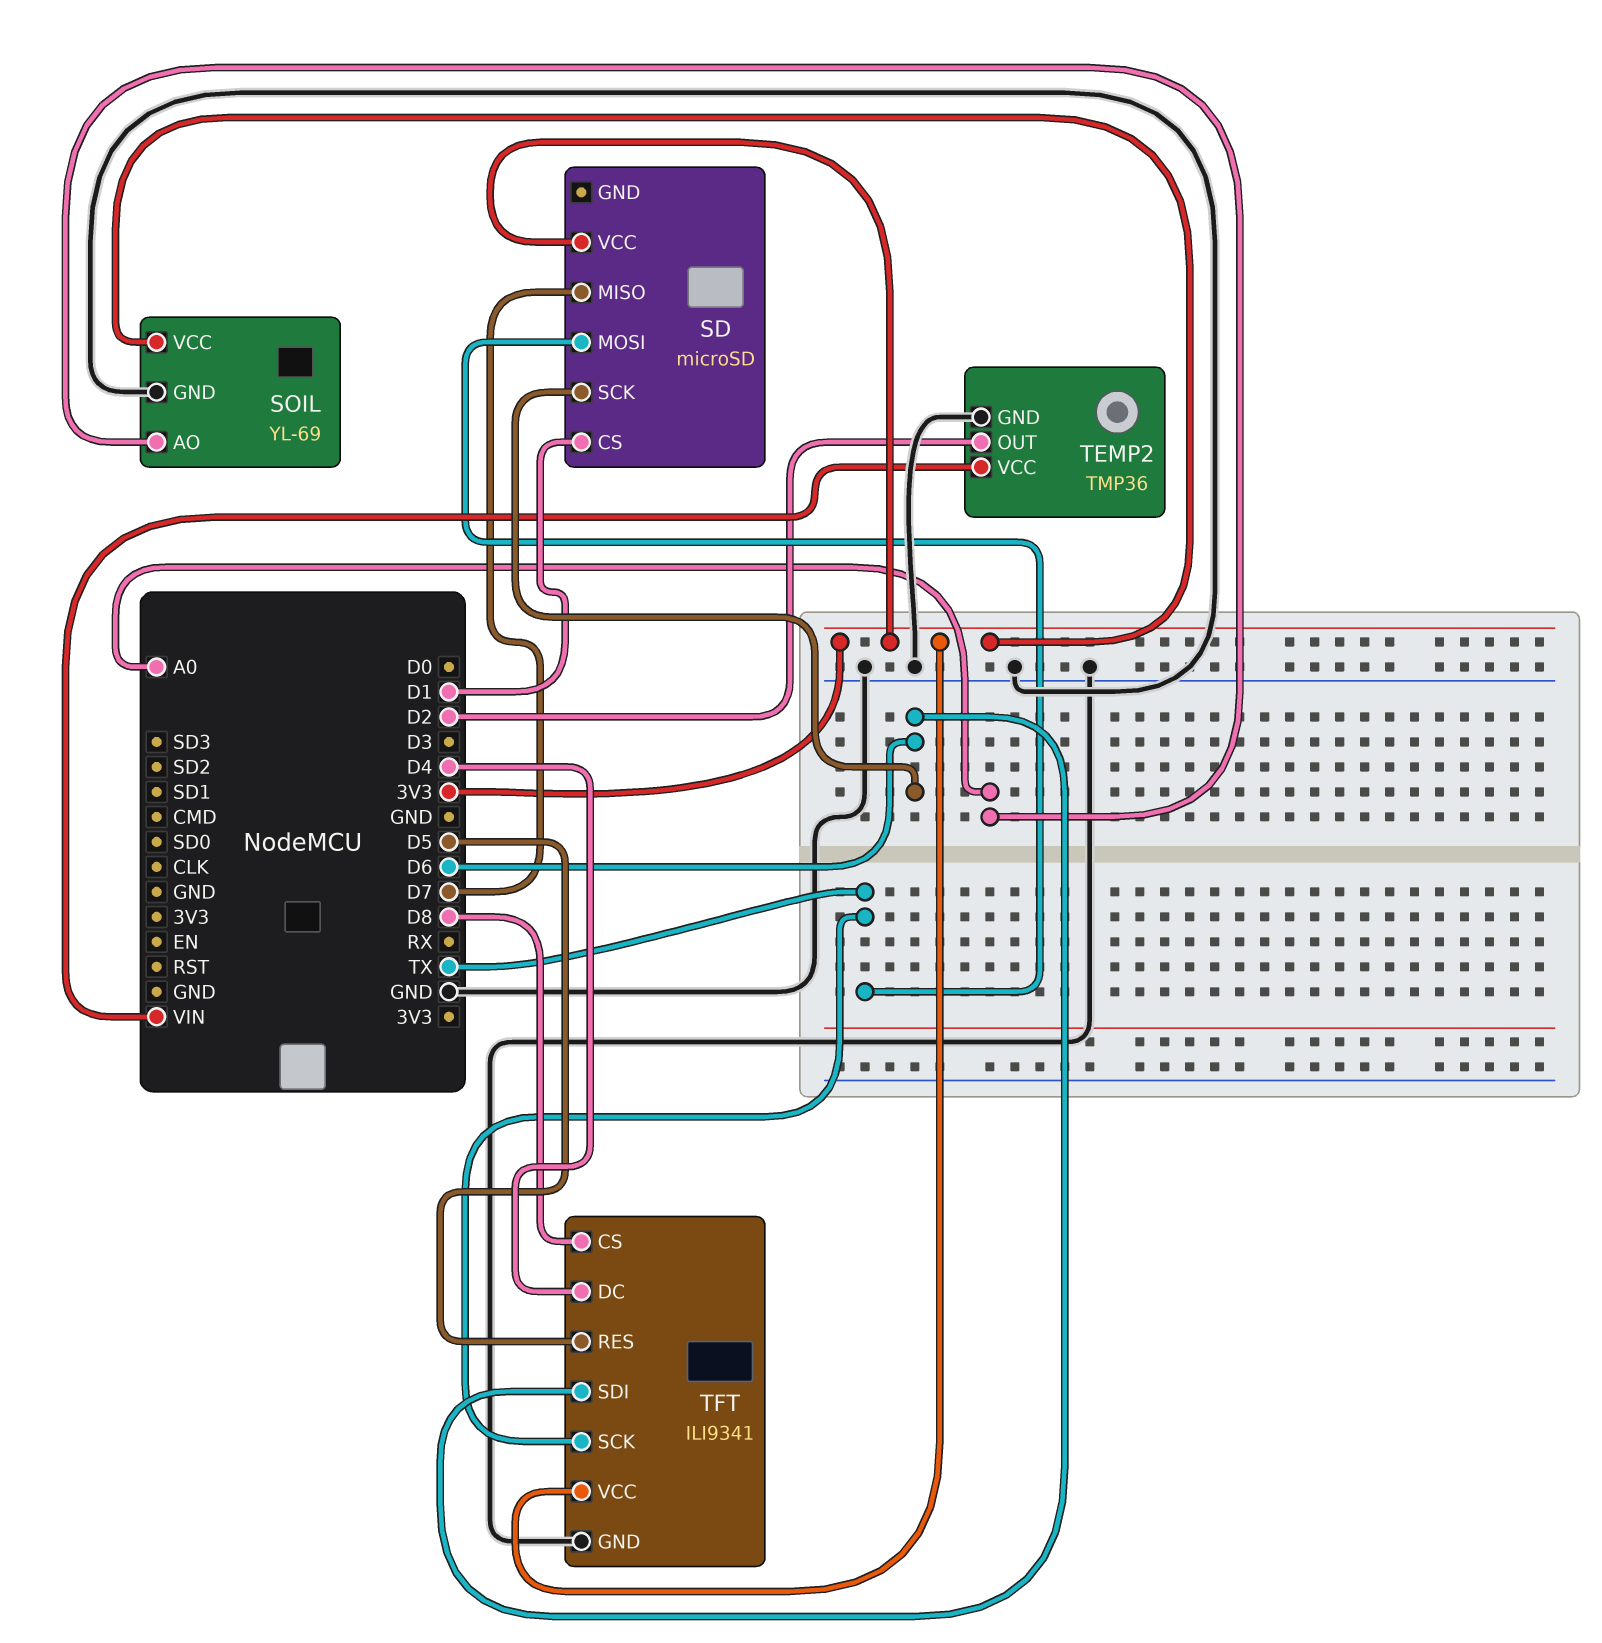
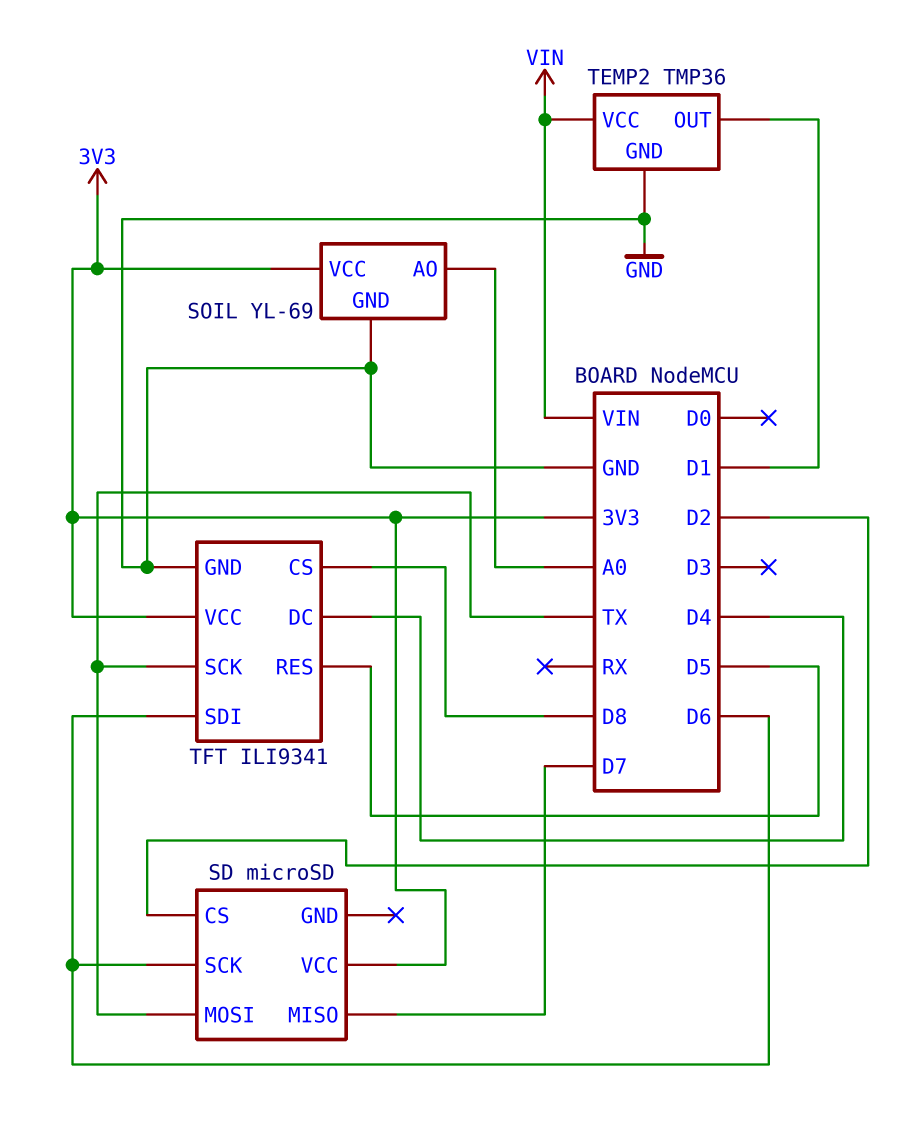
SD pin CS: D1 -> D2
TEMP2 pin OUT: D2 -> D1

